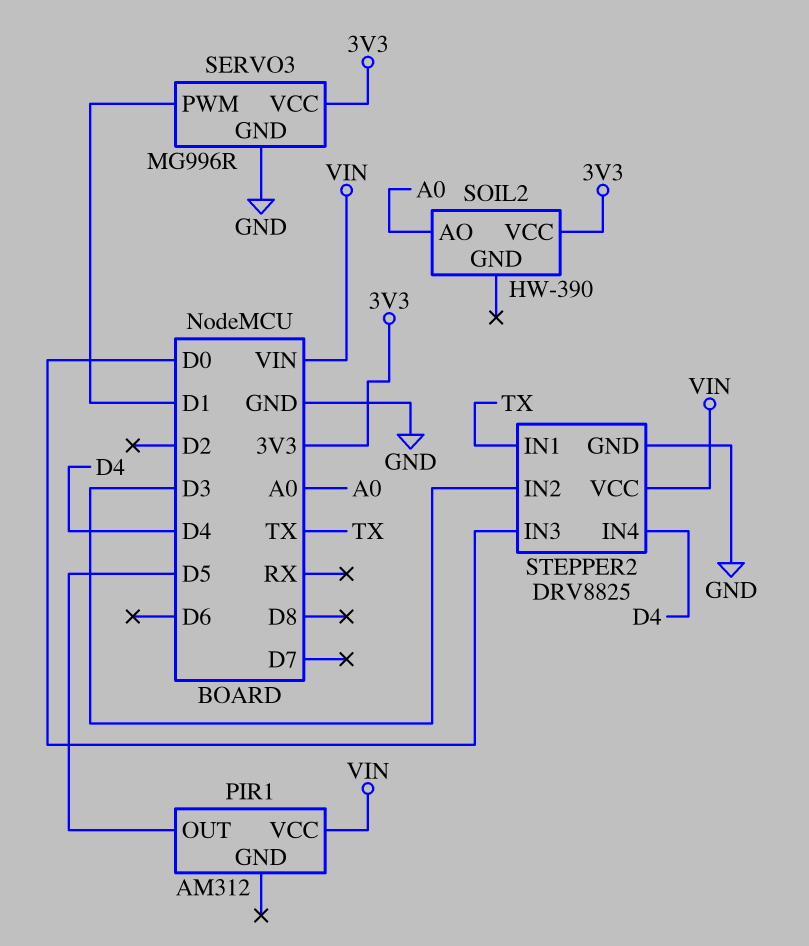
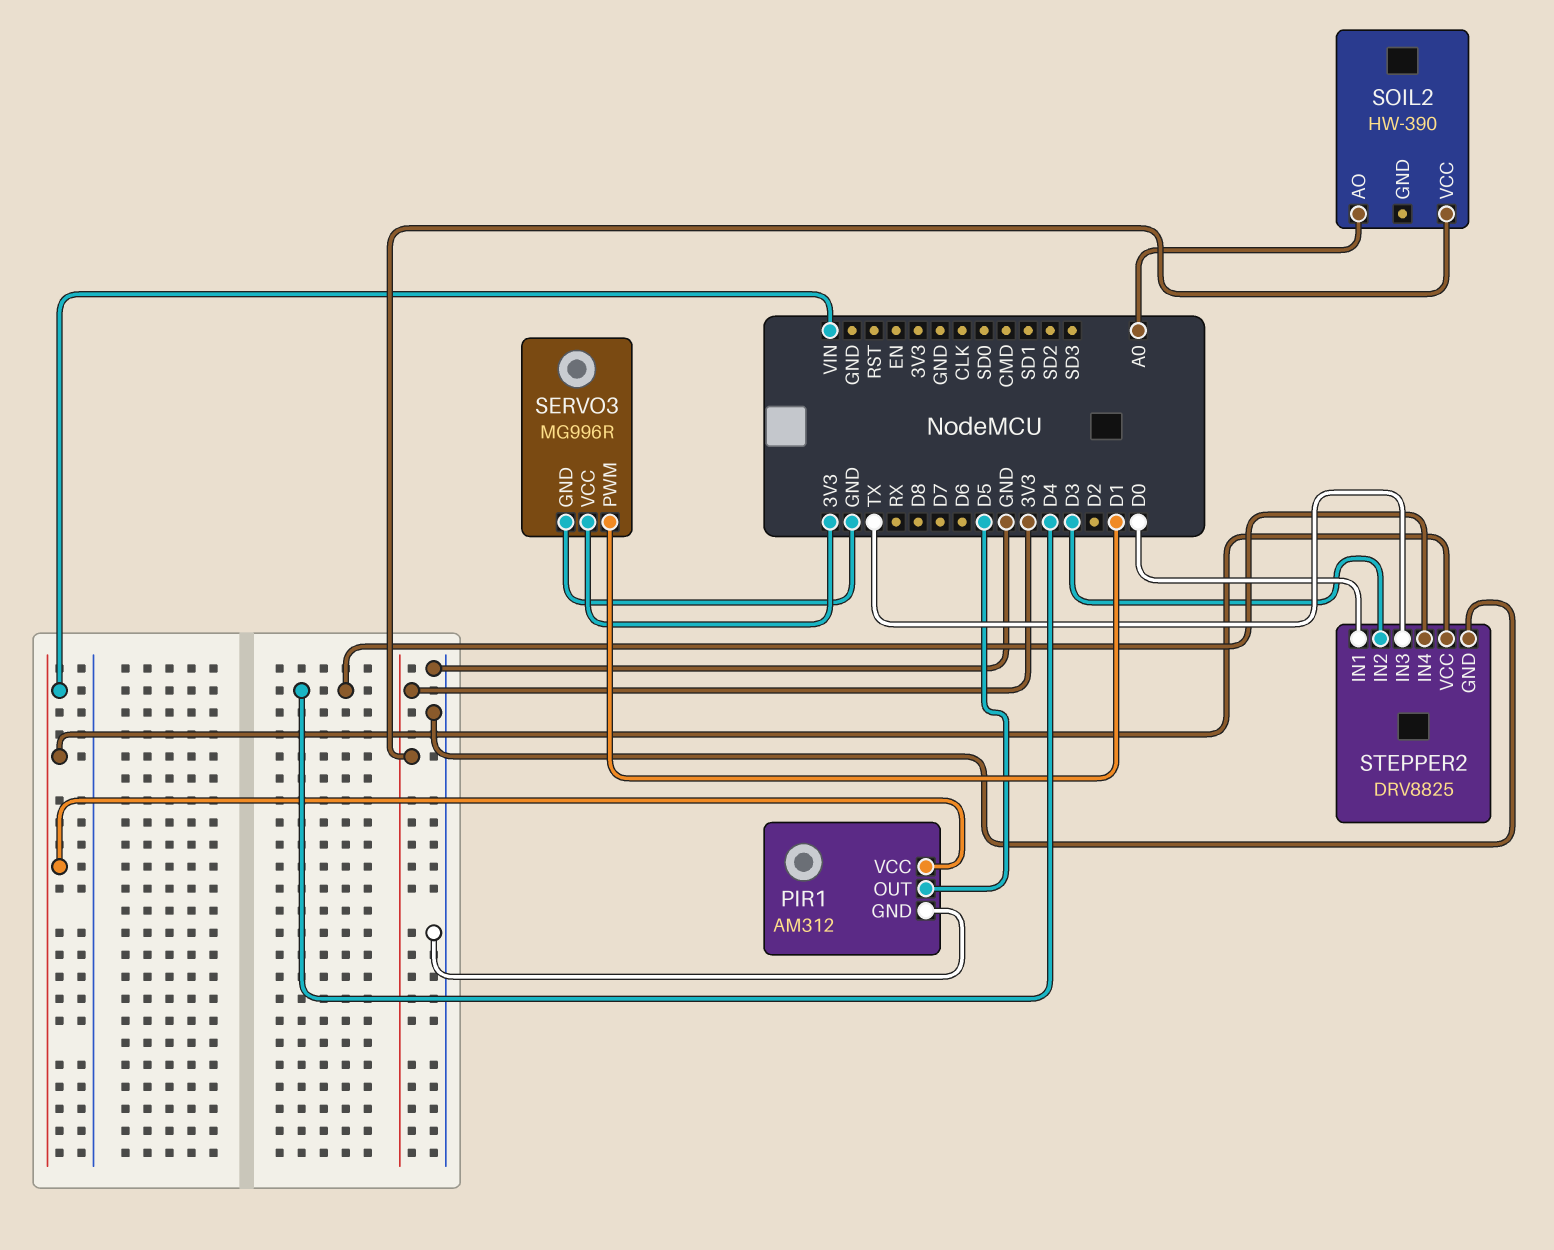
PIR1 pin GND: none -> GND
STEPPER2 pin IN1: TX -> D0
STEPPER2 pin IN3: D0 -> TX

